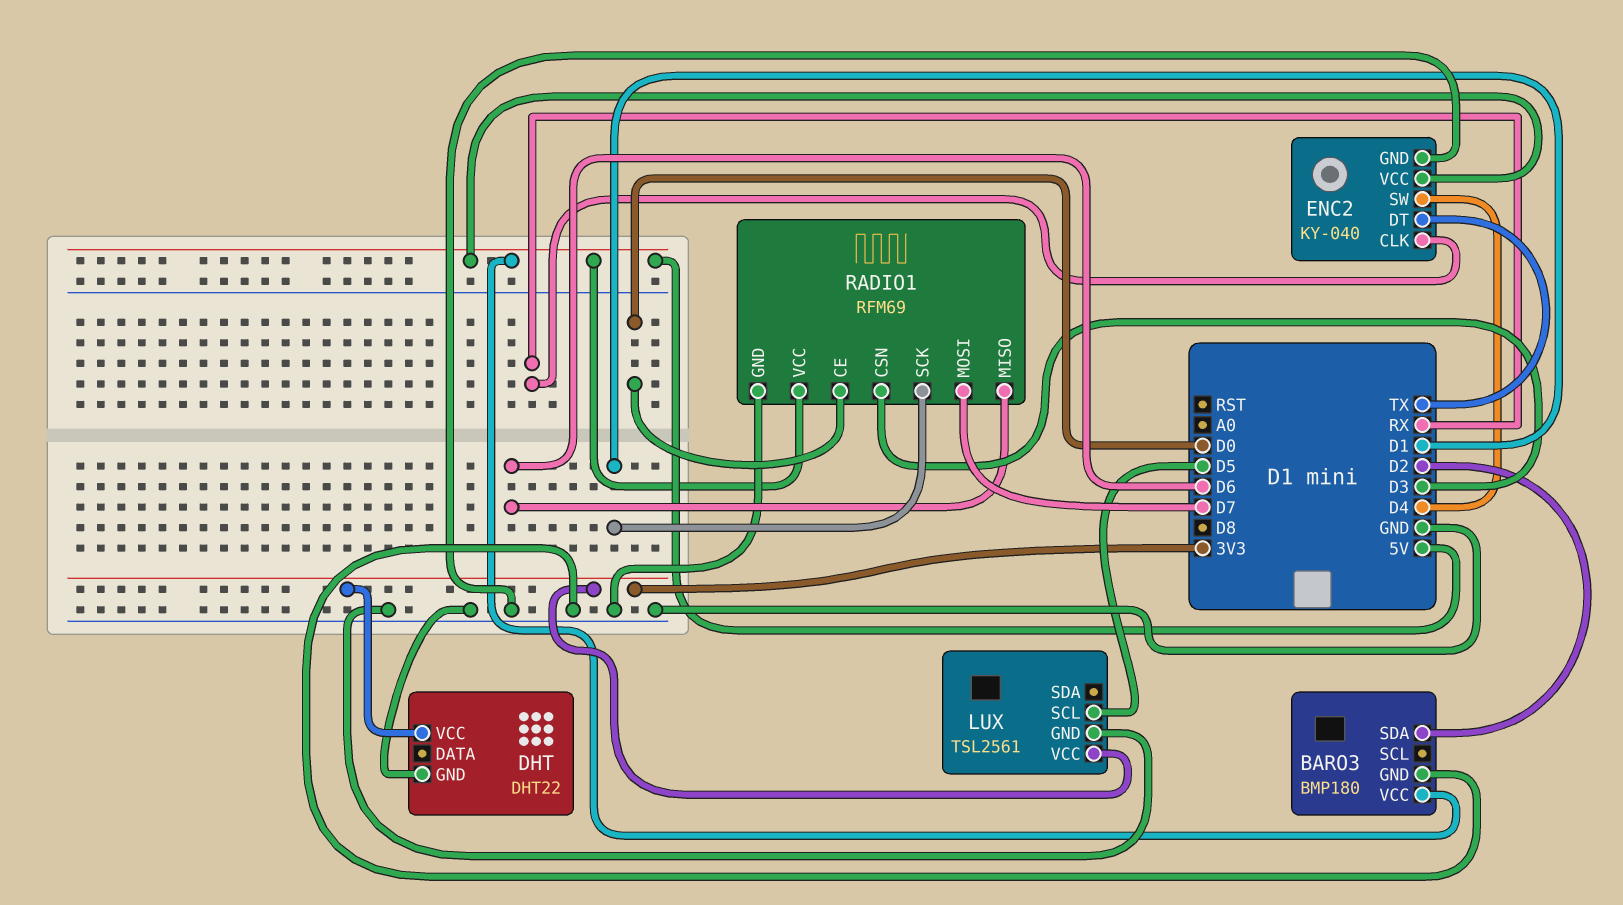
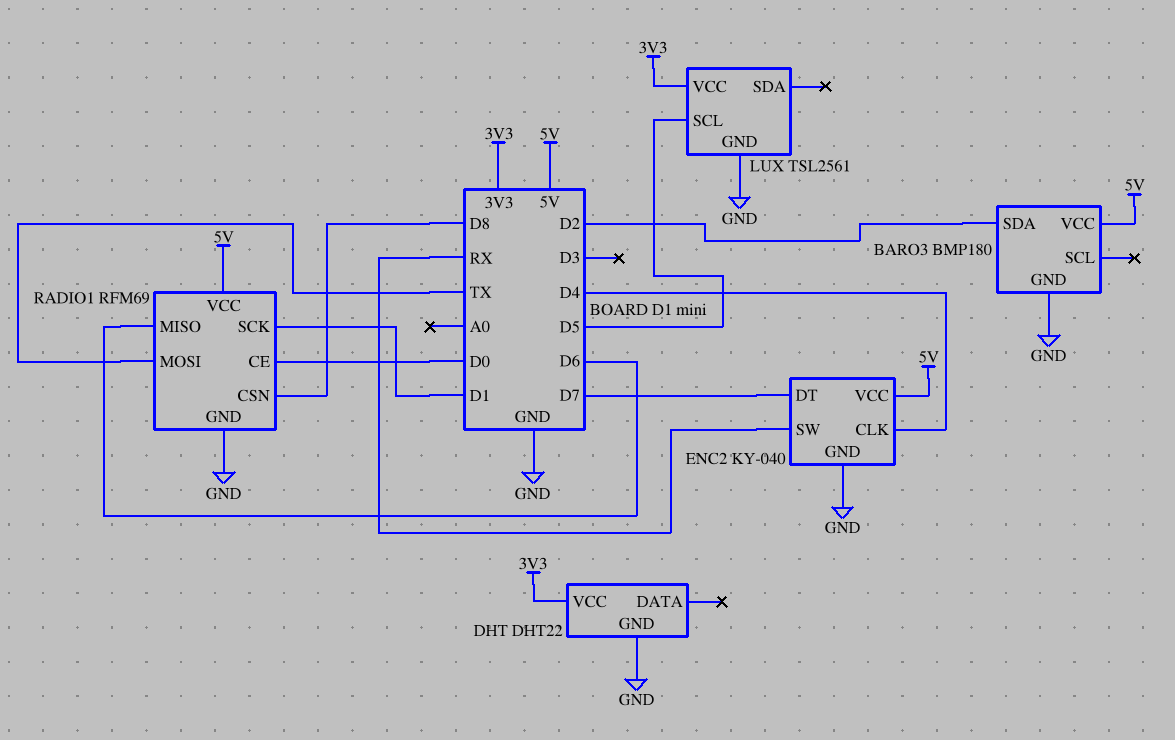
ENC2 pin CLK: RX -> D4
ENC2 pin DT: TX -> D7
ENC2 pin SW: D4 -> RX
RADIO1 pin CSN: D3 -> D8
RADIO1 pin MOSI: D7 -> TX

